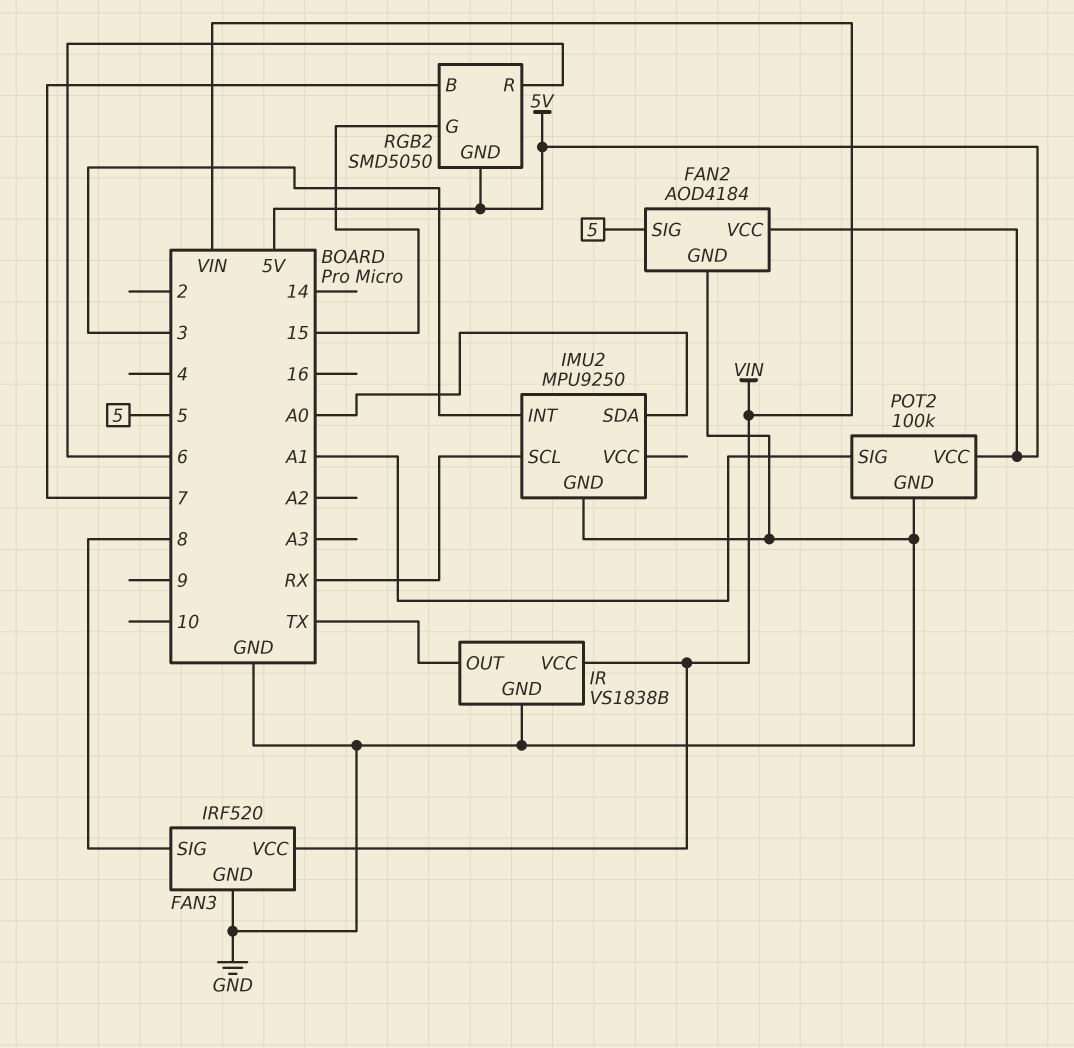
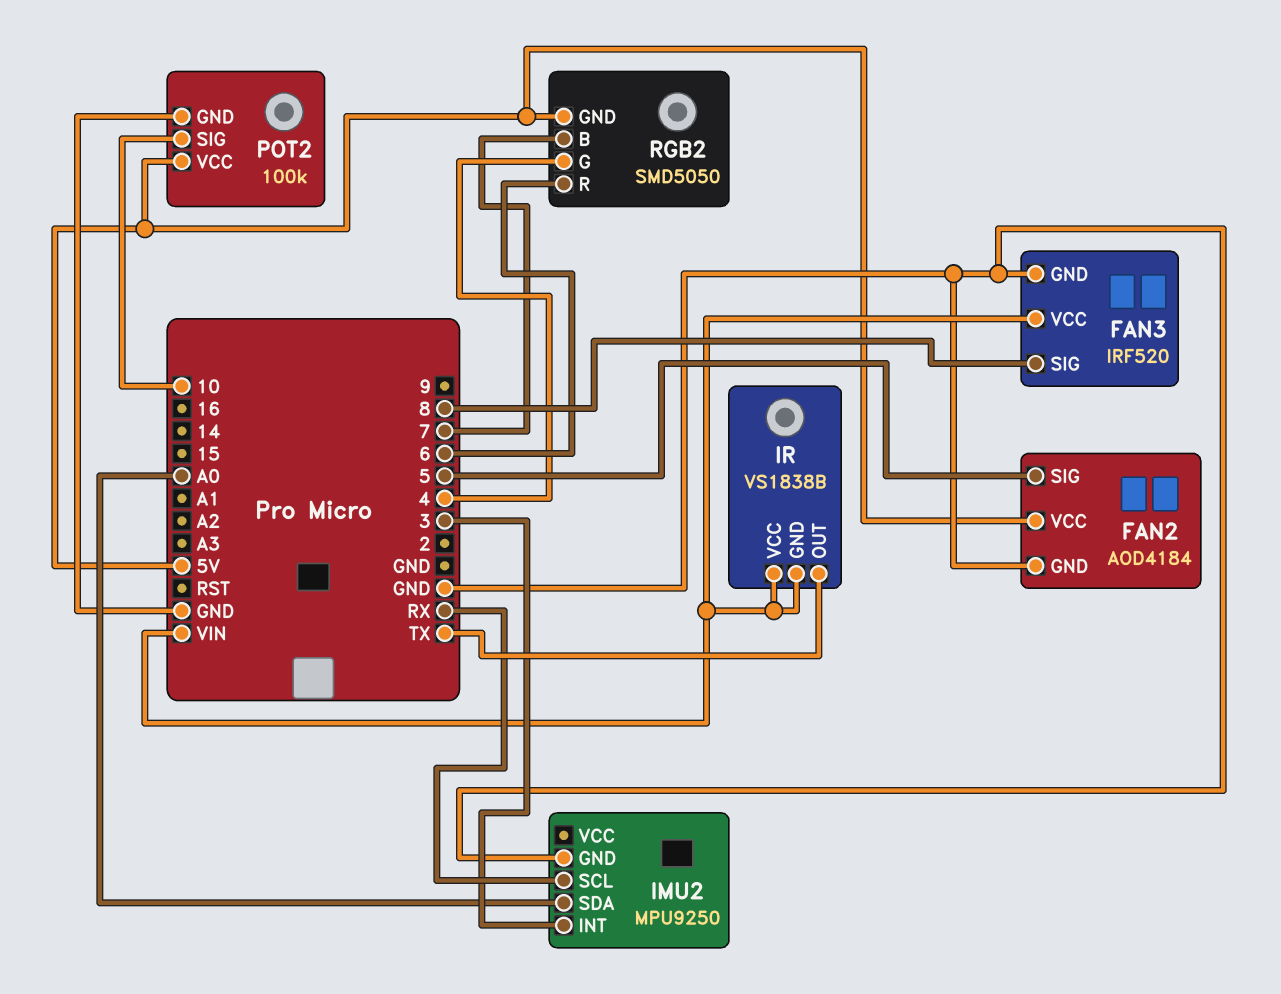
IR pin GND: GND -> VIN
POT2 pin SIG: A1 -> 10
RGB2 pin G: 15 -> 4

